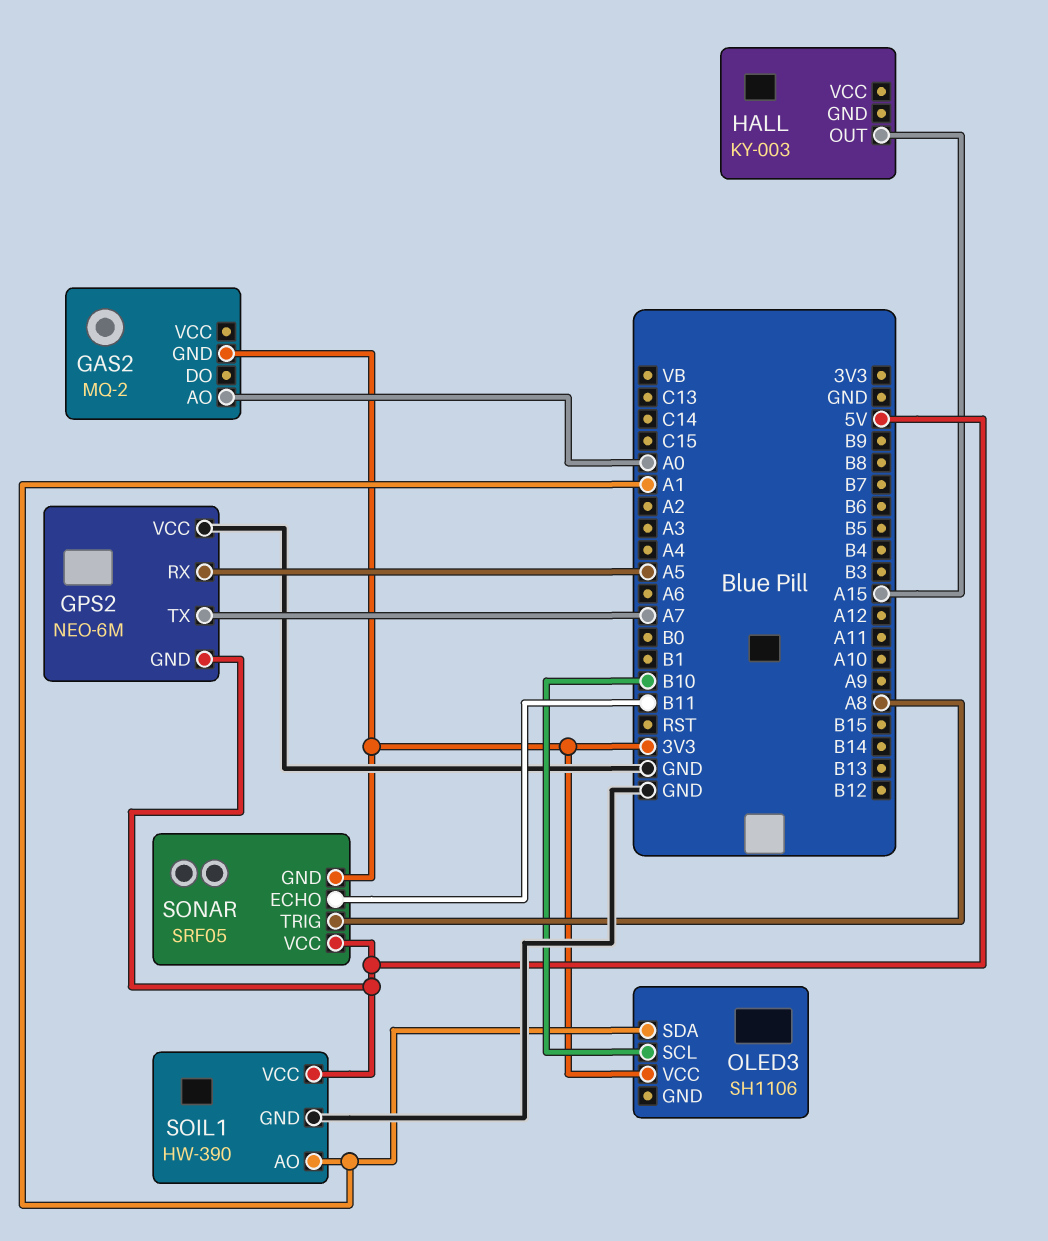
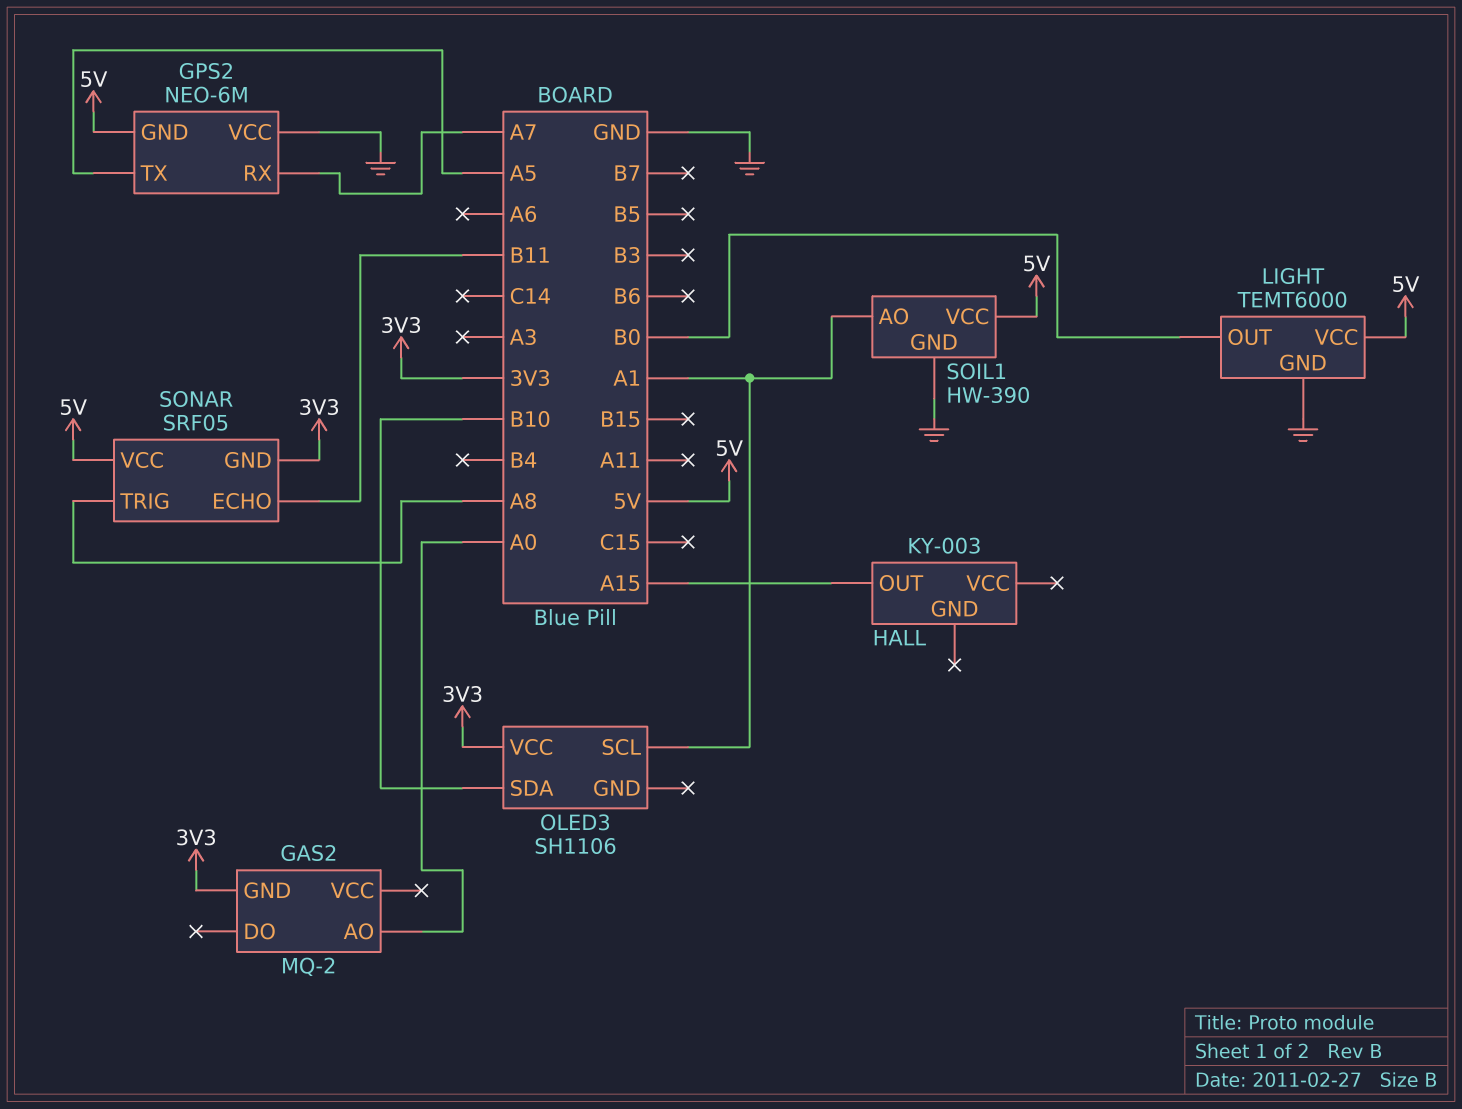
GPS2 pin RX: A5 -> A7
GPS2 pin TX: A7 -> A5
LIGHT: none -> TEMT6000
LIGHT pin GND: none -> GND
LIGHT pin OUT: none -> B0
LIGHT pin VCC: none -> 5V
OLED3 pin SCL: B10 -> A1
OLED3 pin SDA: A1 -> B10

